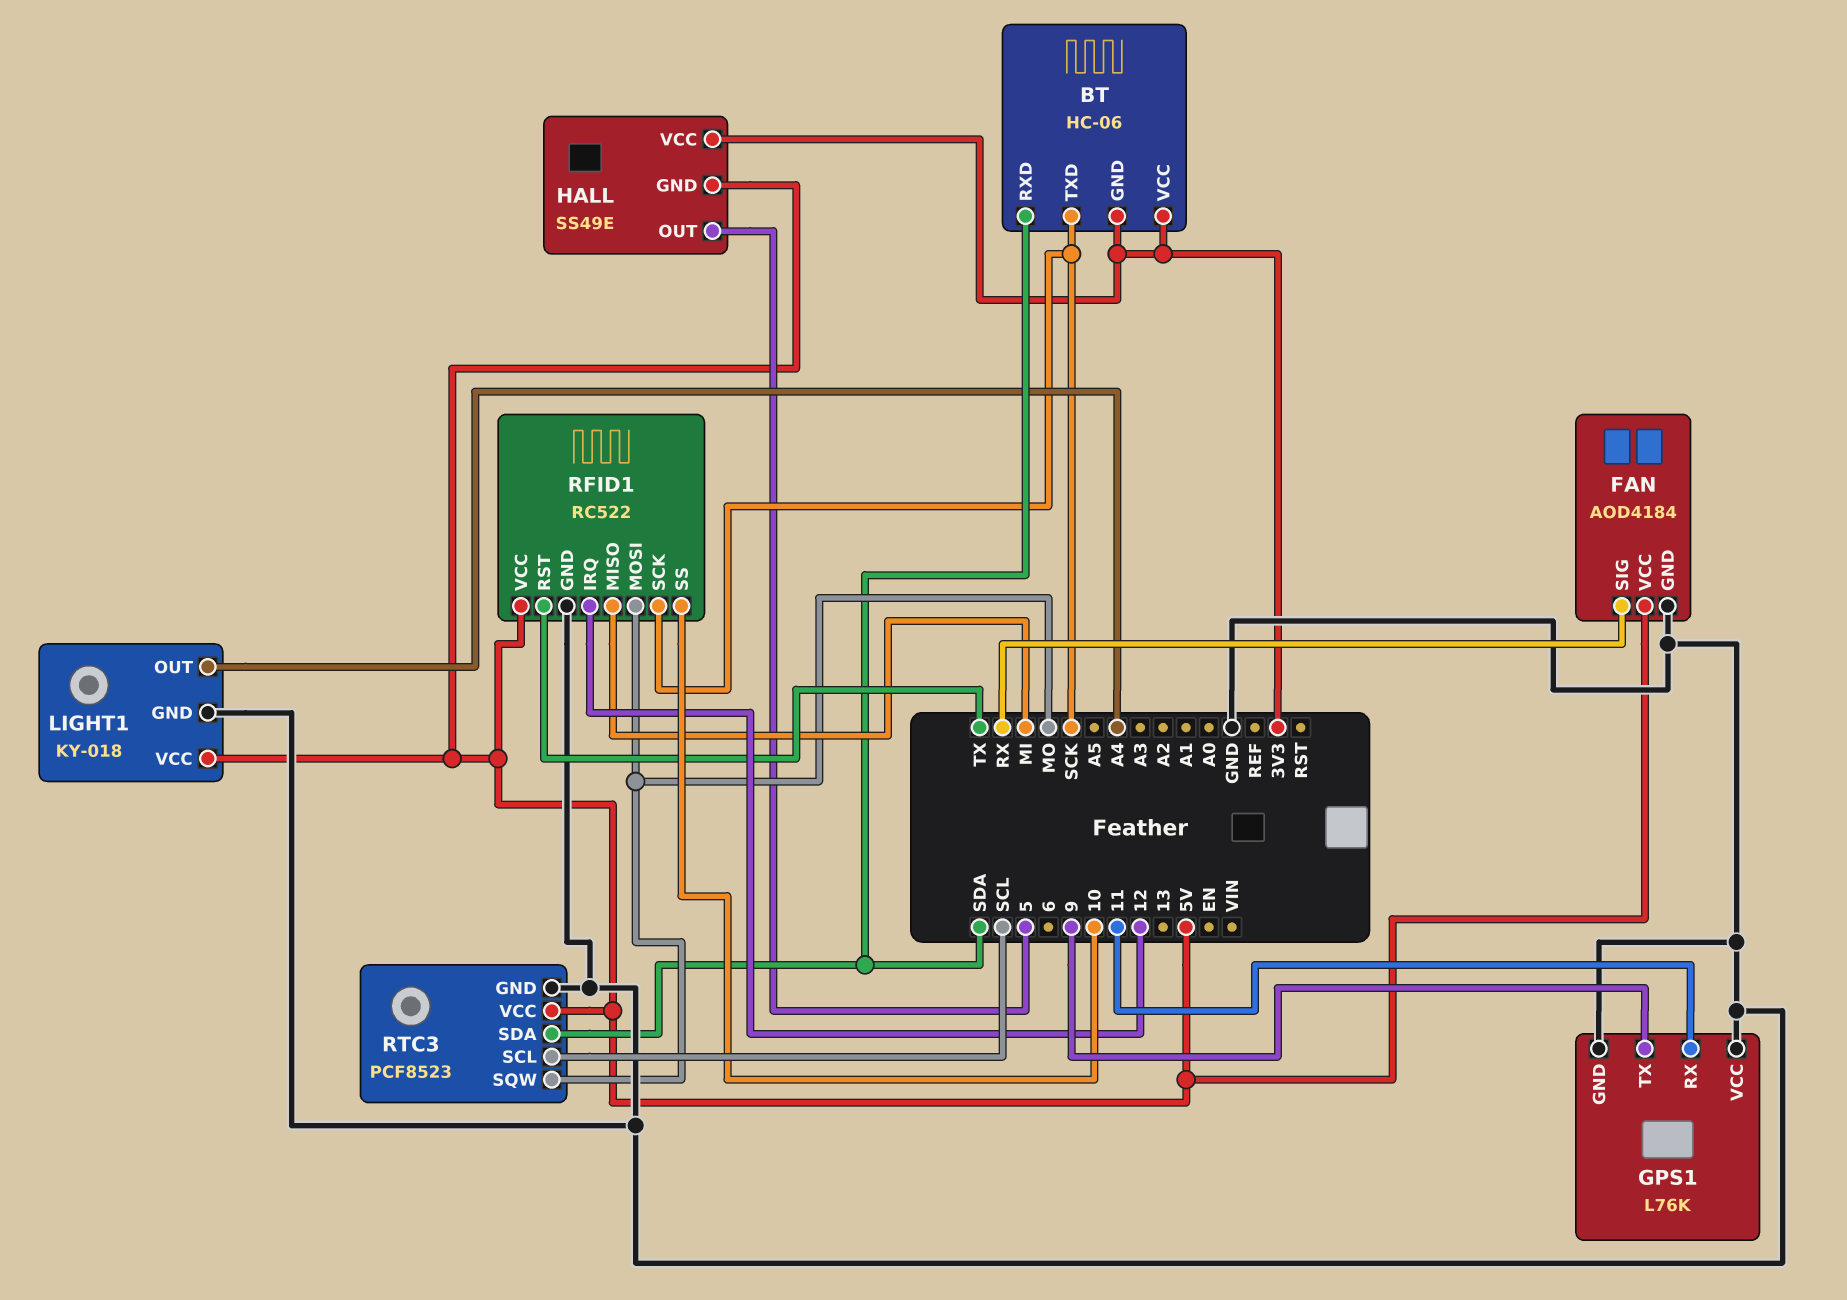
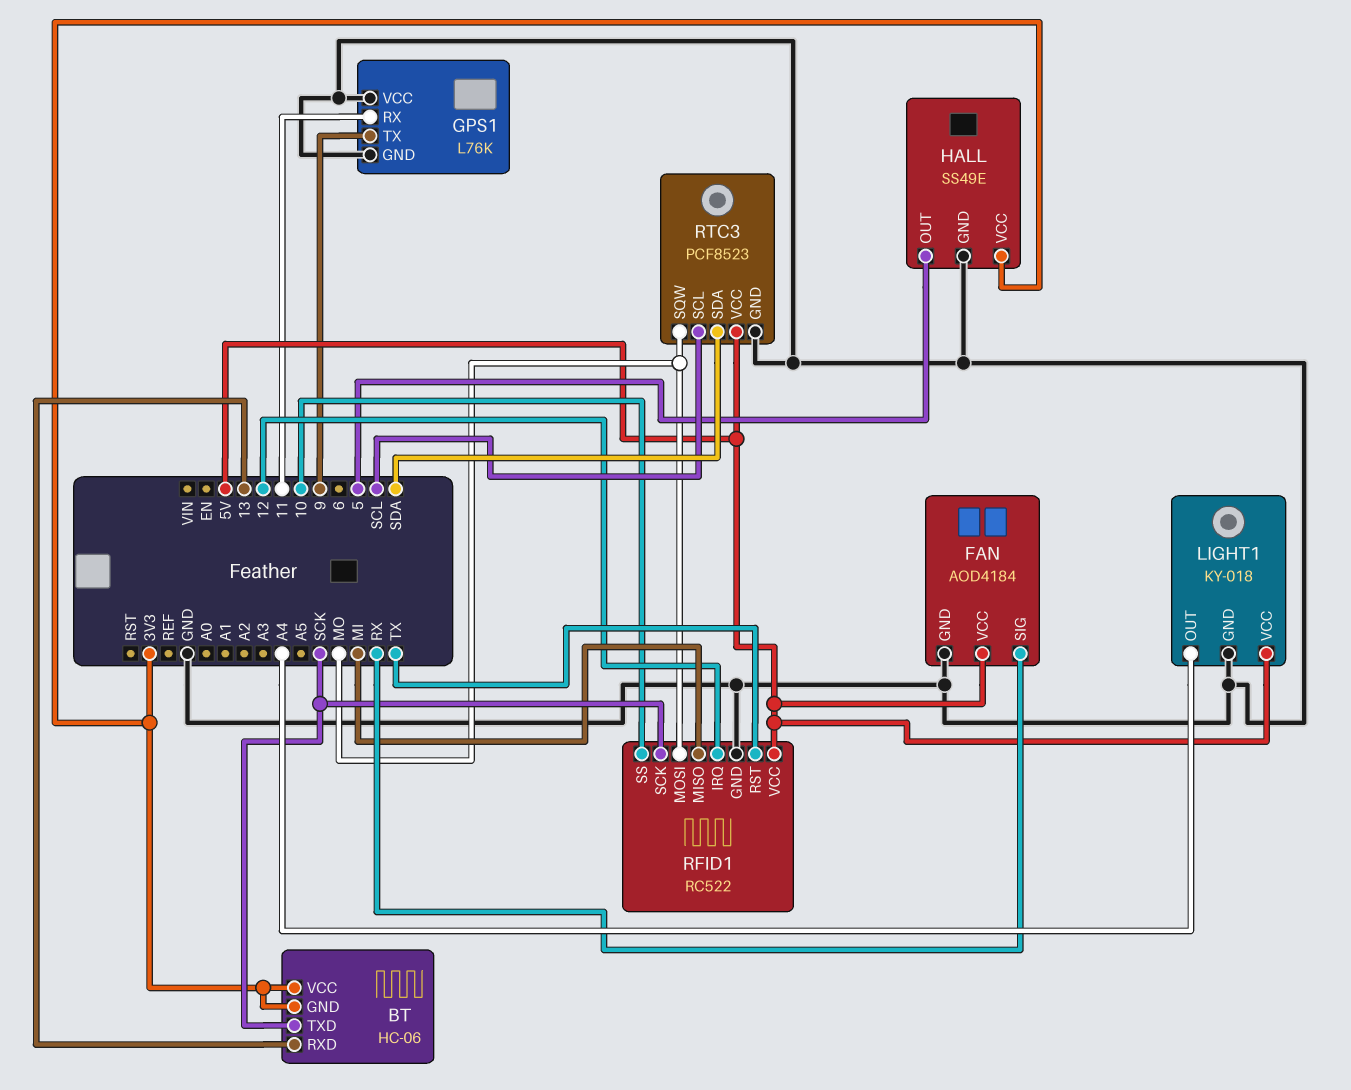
BT pin RXD: SDA -> 13
HALL pin GND: 5V -> GND

